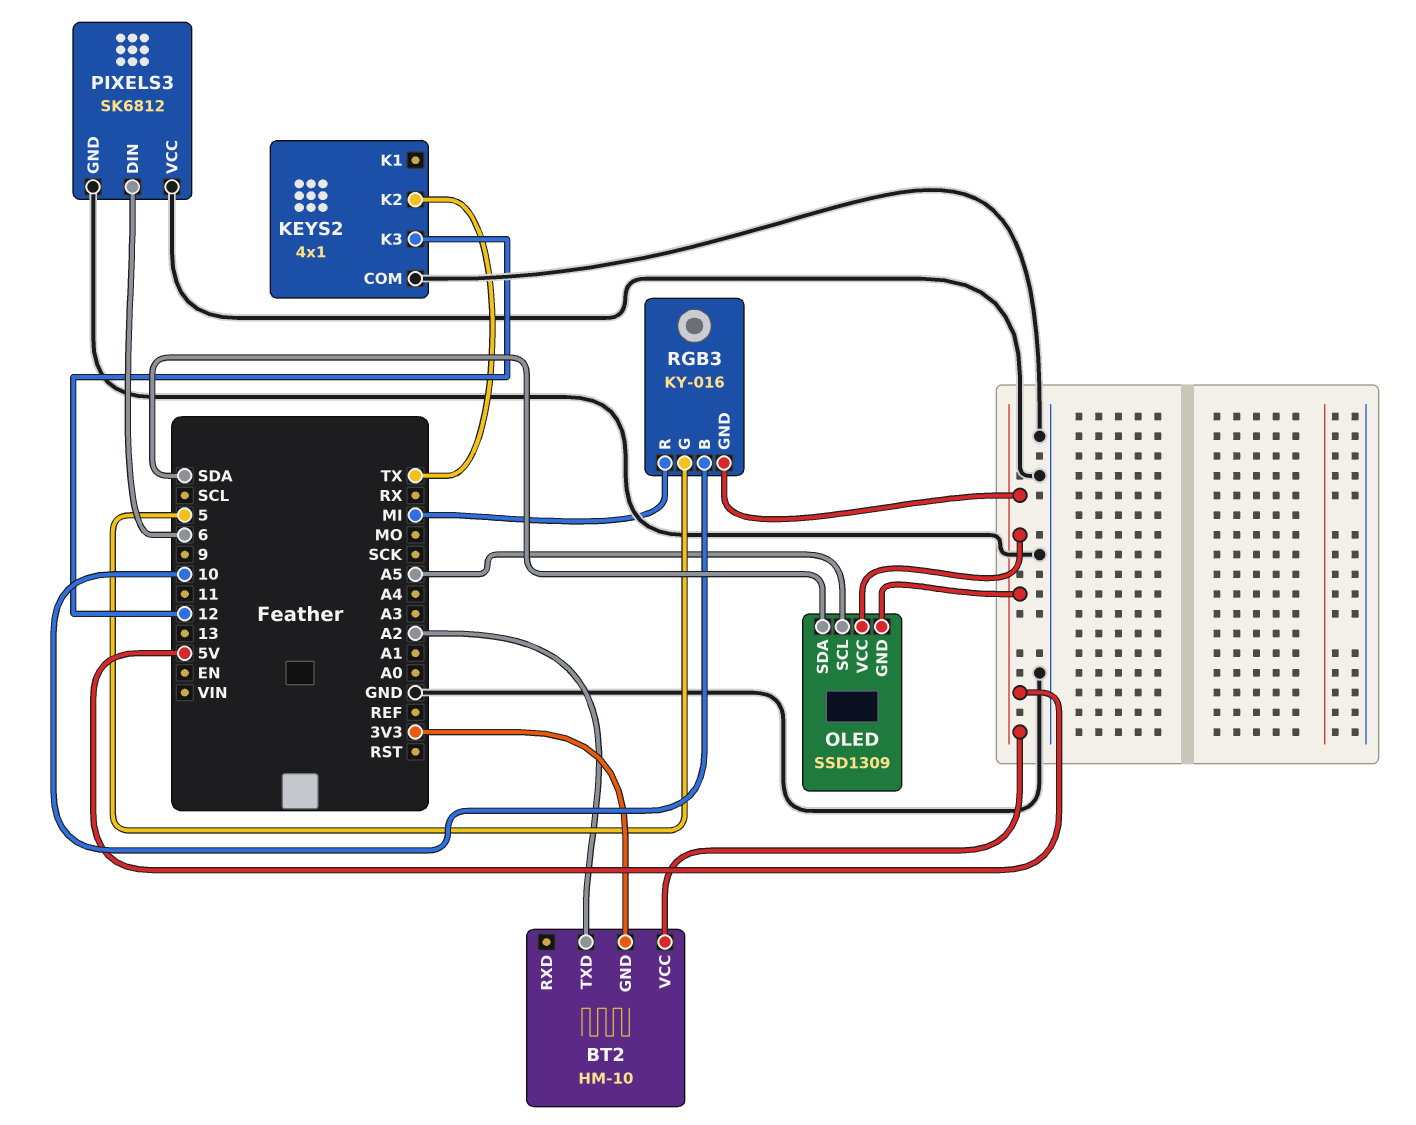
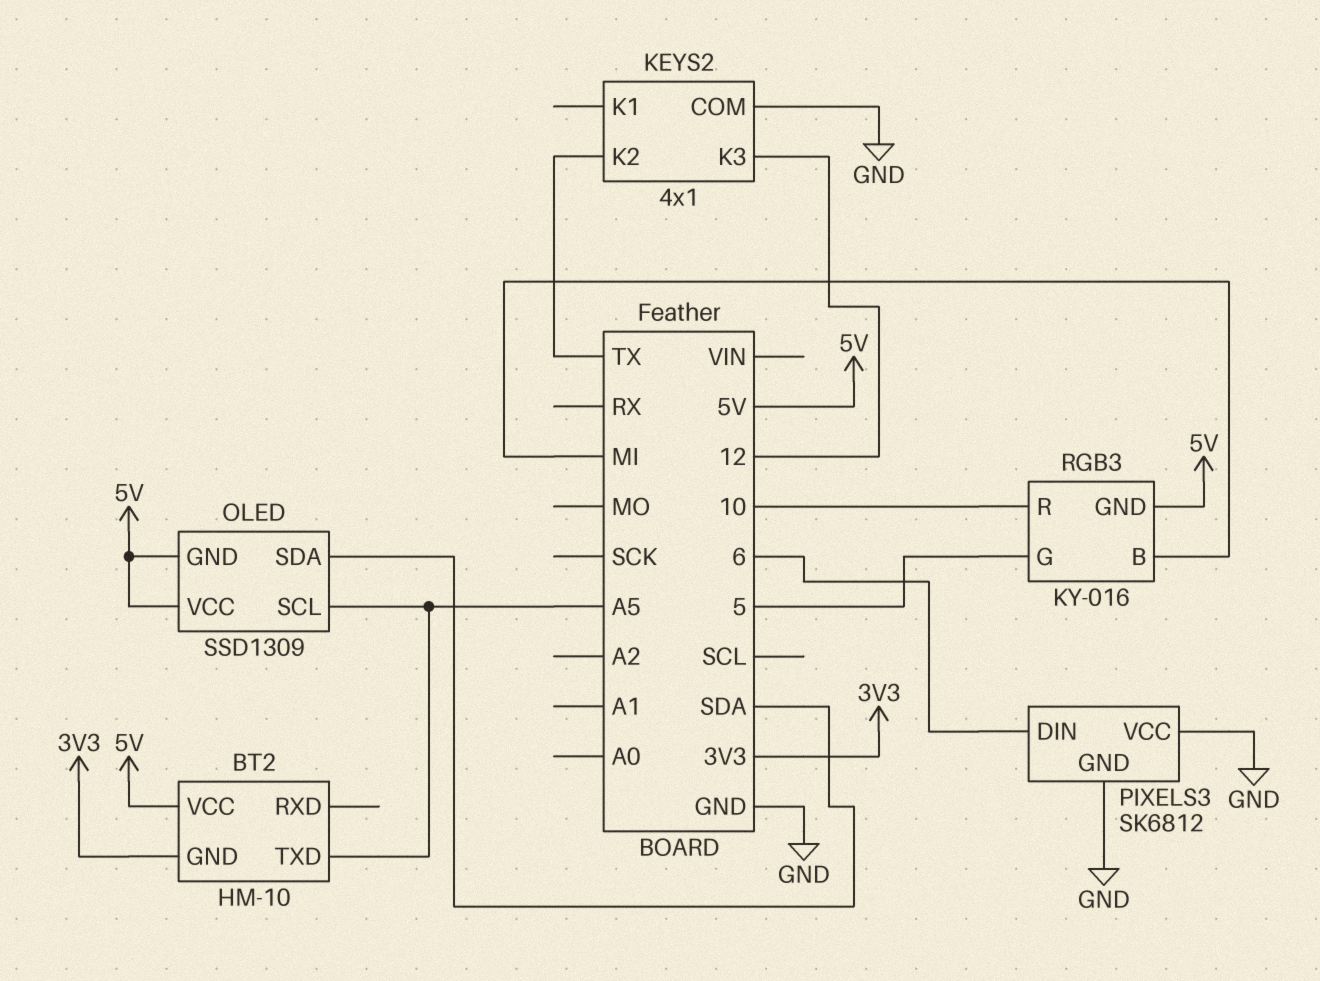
BT2 pin TXD: A2 -> A5
RGB3 pin B: 10 -> MI
RGB3 pin R: MI -> 10

